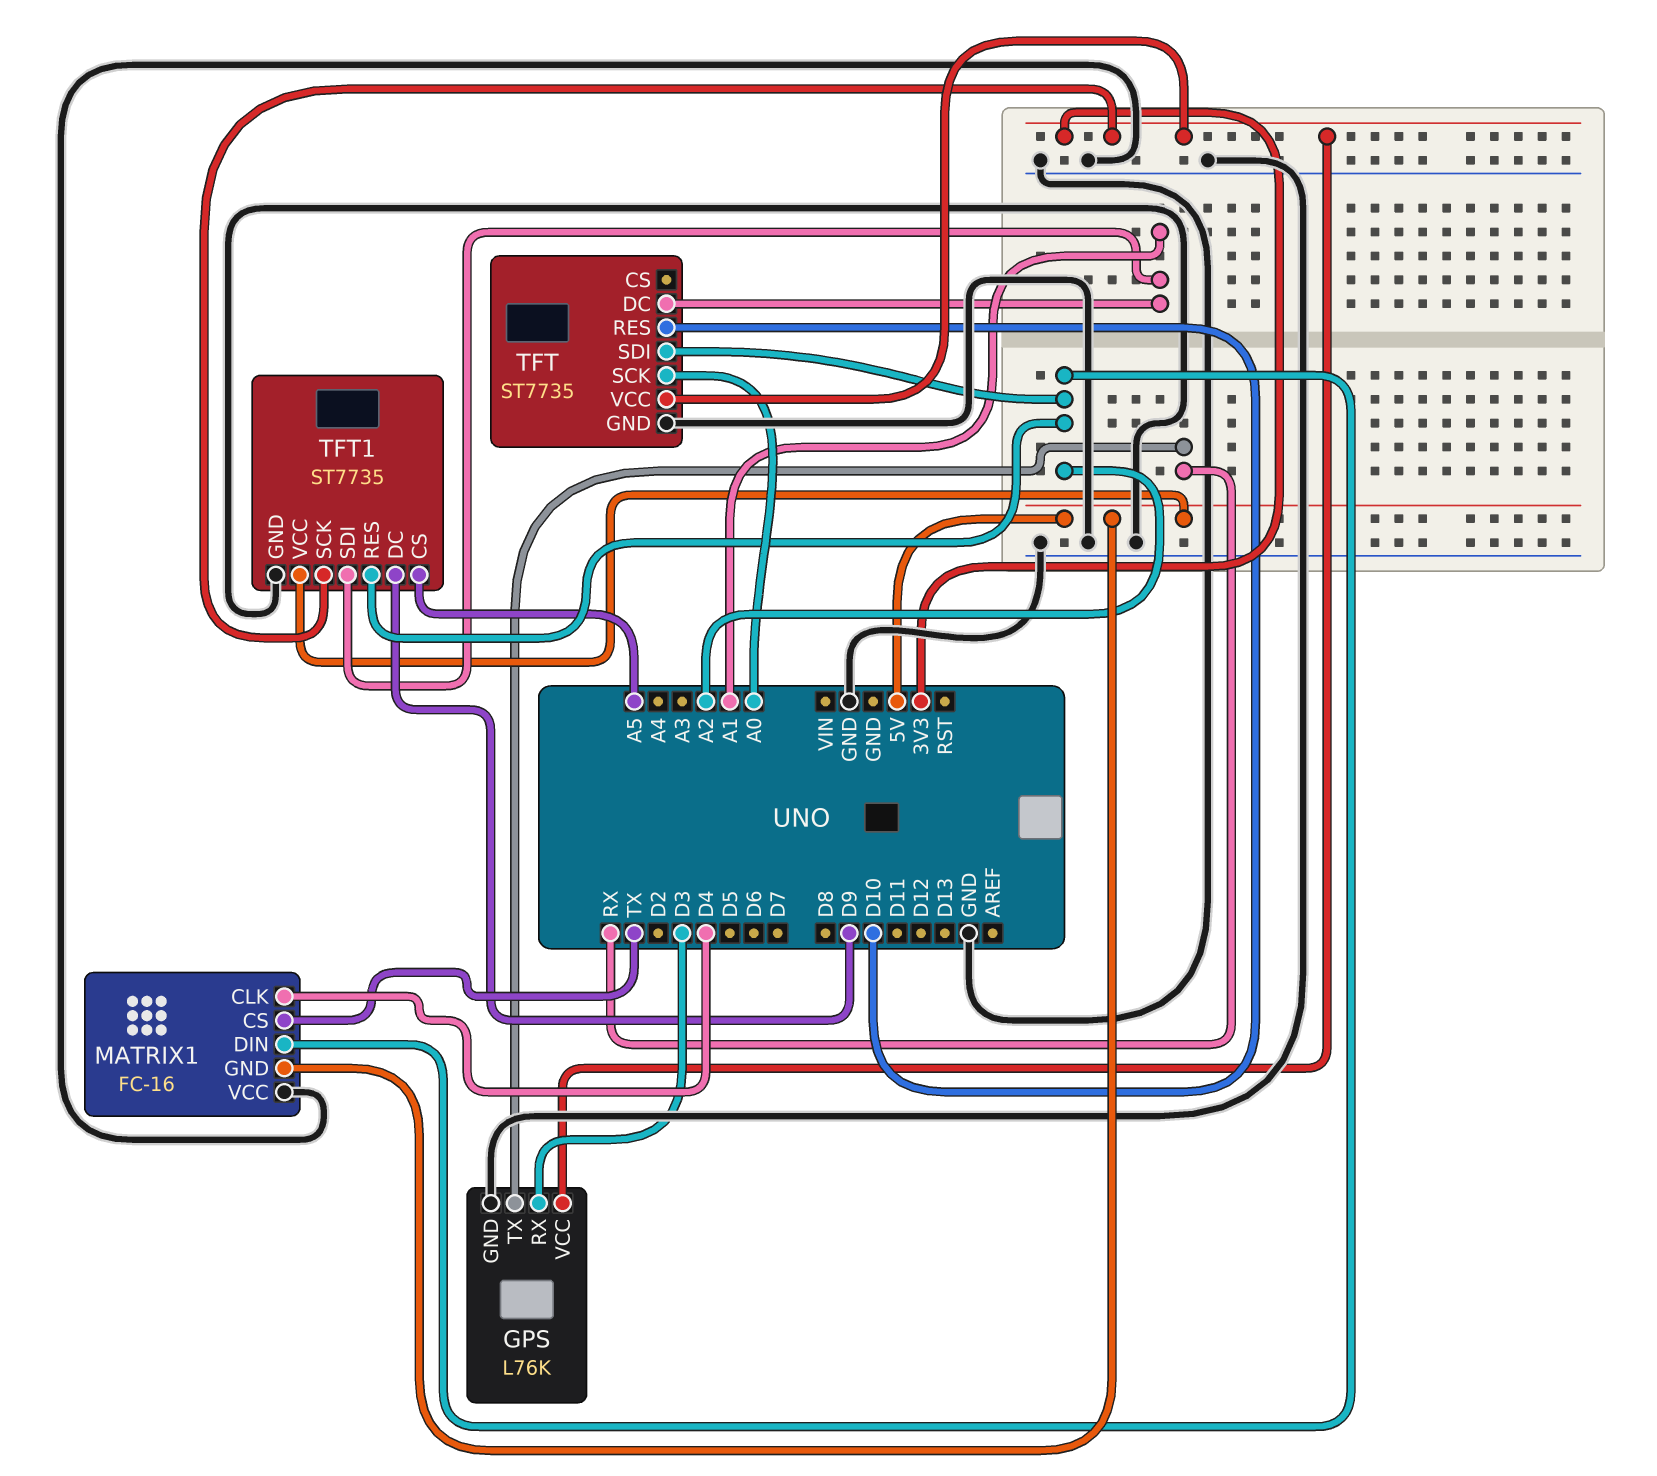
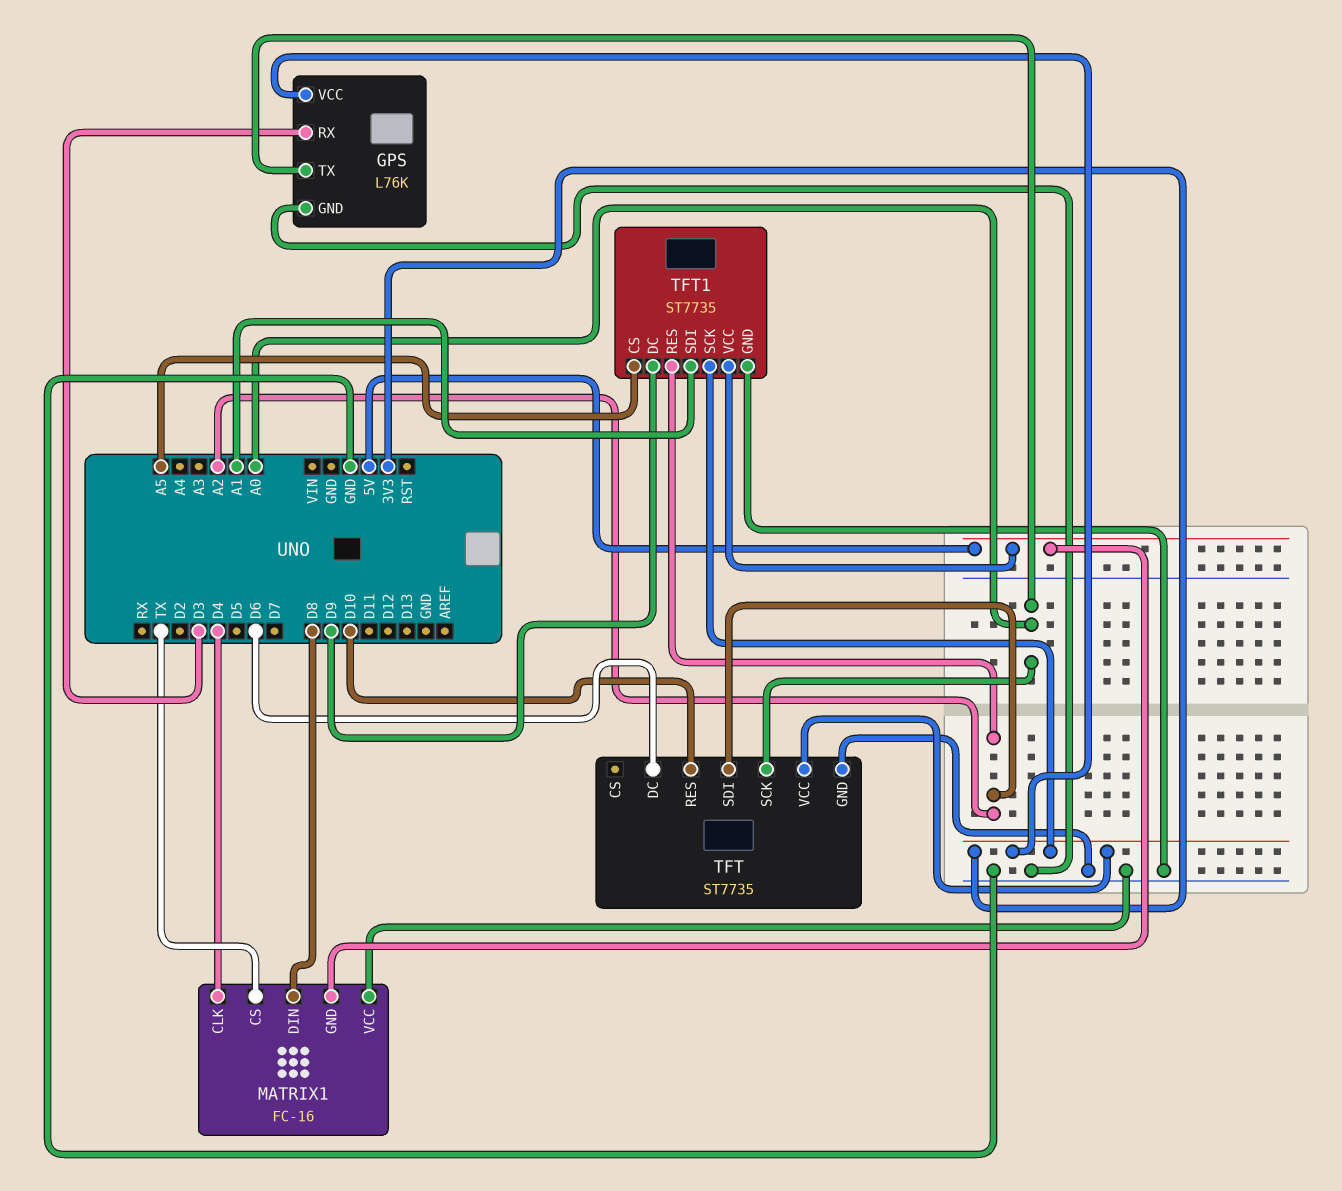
GPS pin TX: RX -> A0
MATRIX1 pin DIN: A2 -> D8
TFT pin DC: A1 -> D6

